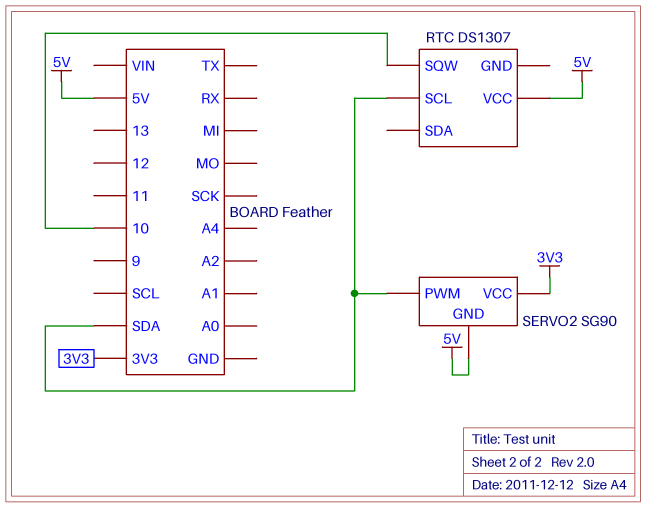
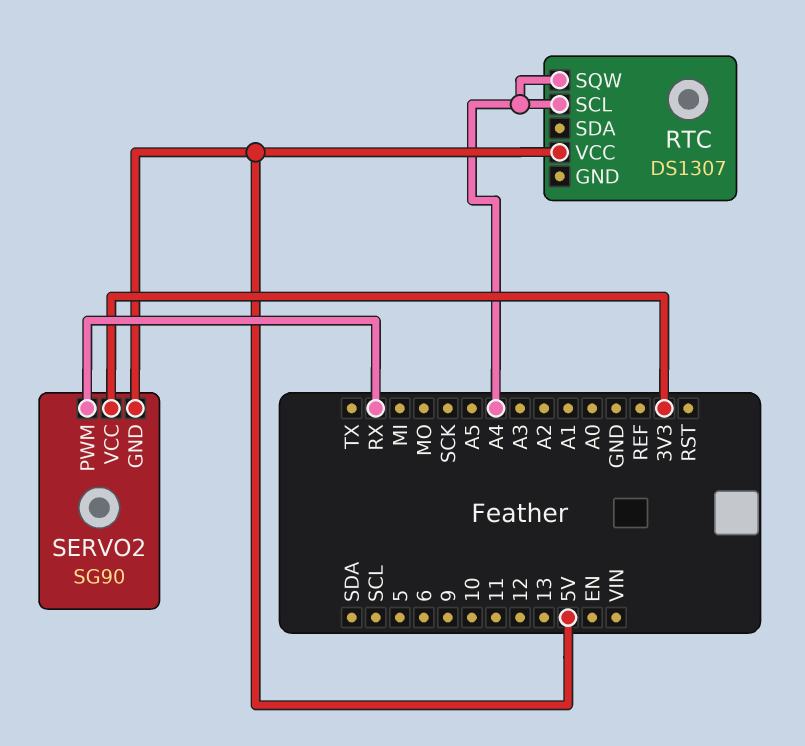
RTC pin SCL: SDA -> A4
RTC pin SQW: 10 -> A4
SERVO2 pin PWM: SDA -> RX

